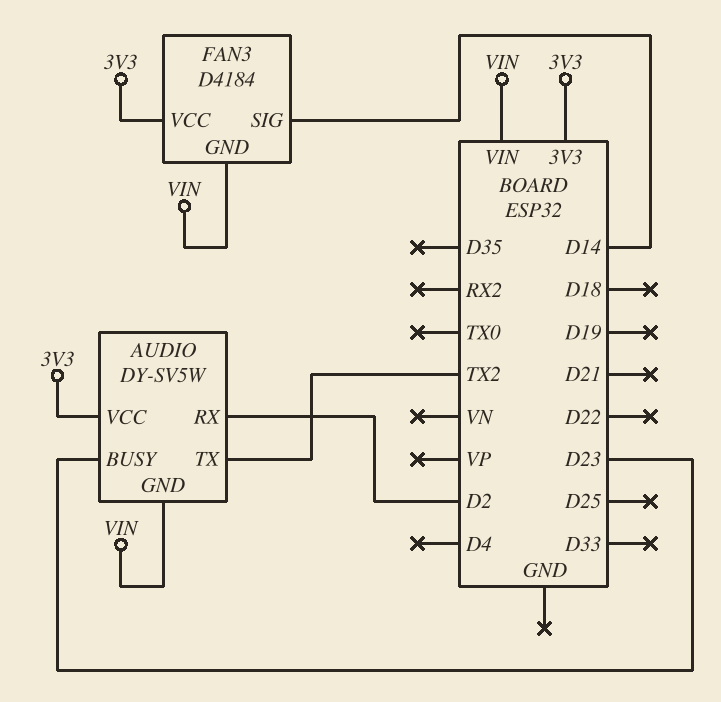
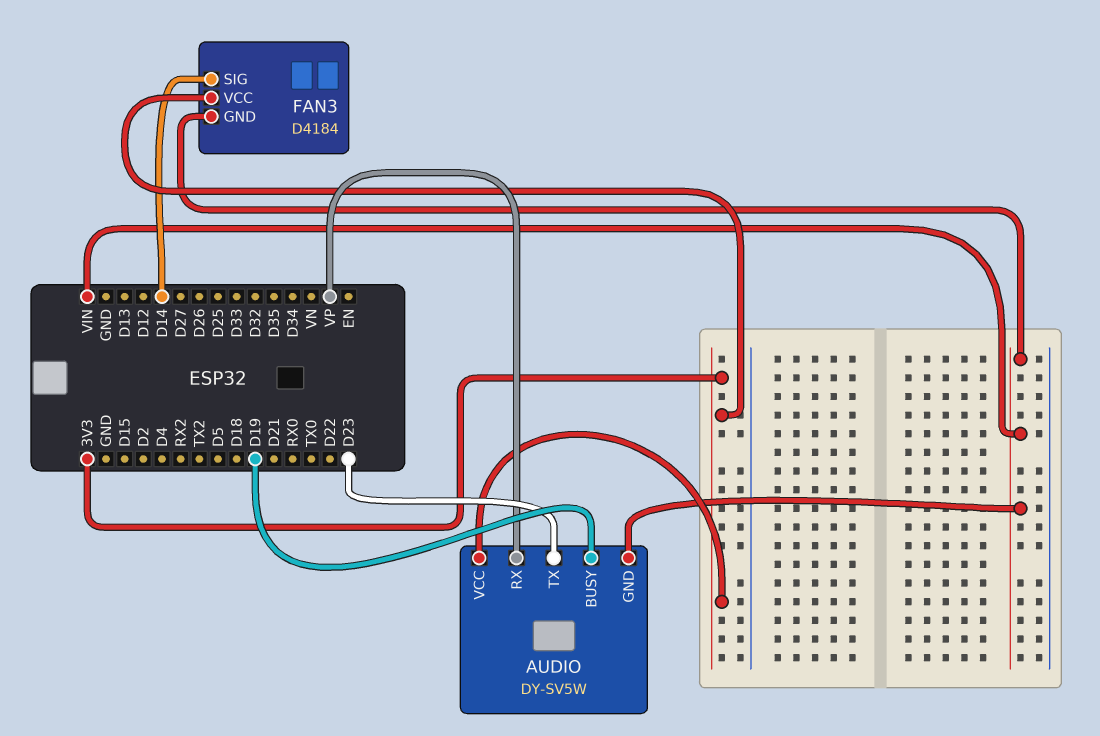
AUDIO pin BUSY: D23 -> D19
AUDIO pin RX: D2 -> VP
AUDIO pin TX: TX2 -> D23

